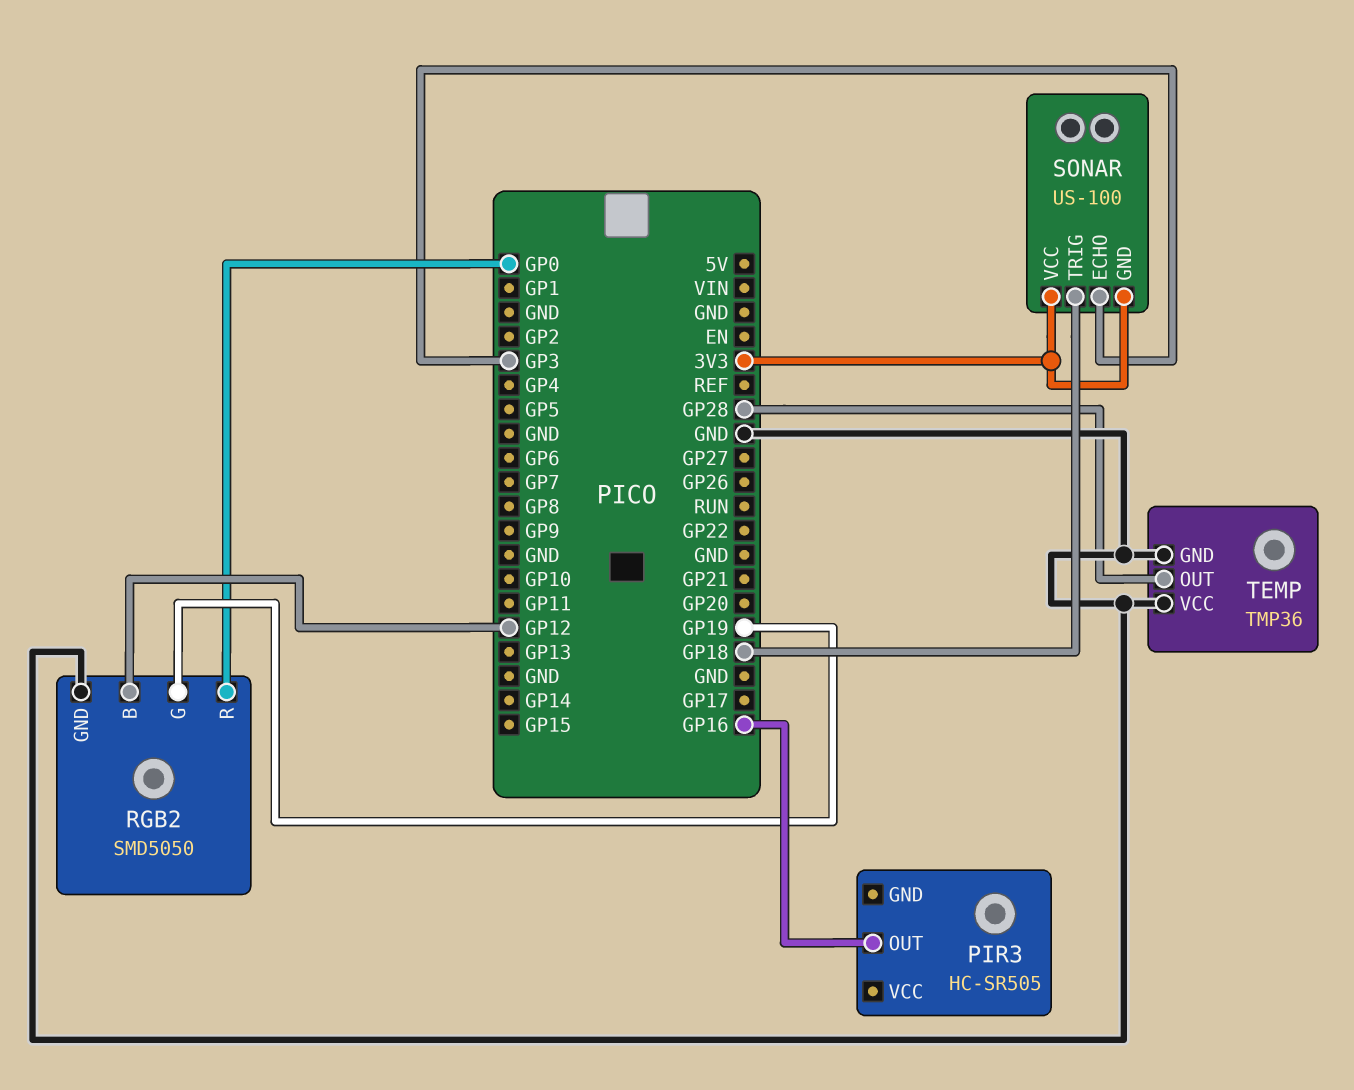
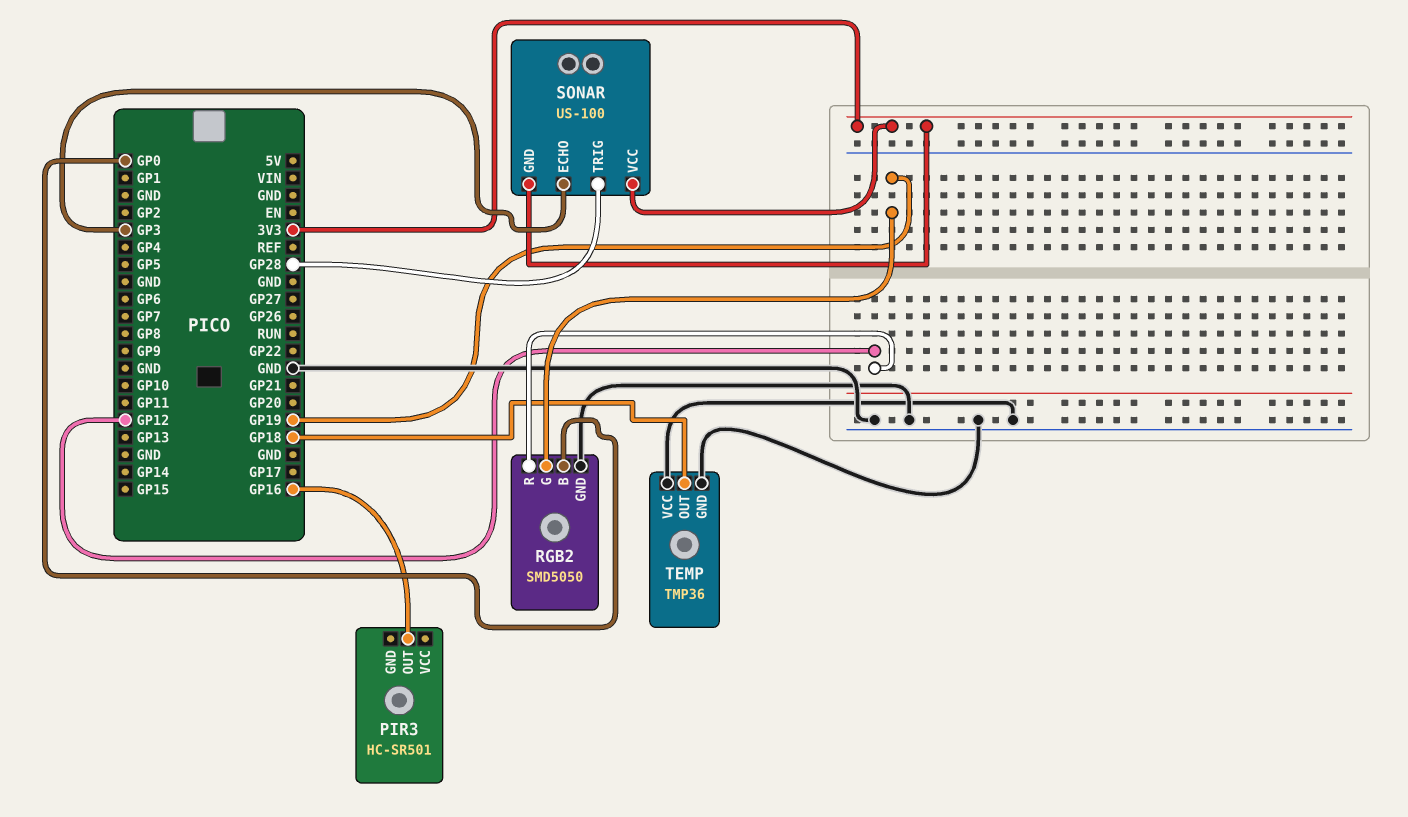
PIR3: HC-SR505 -> HC-SR501
RGB2 pin B: GP12 -> GP0
RGB2 pin R: GP0 -> GP12
SONAR pin TRIG: GP18 -> GP28
TEMP pin OUT: GP28 -> GP18

